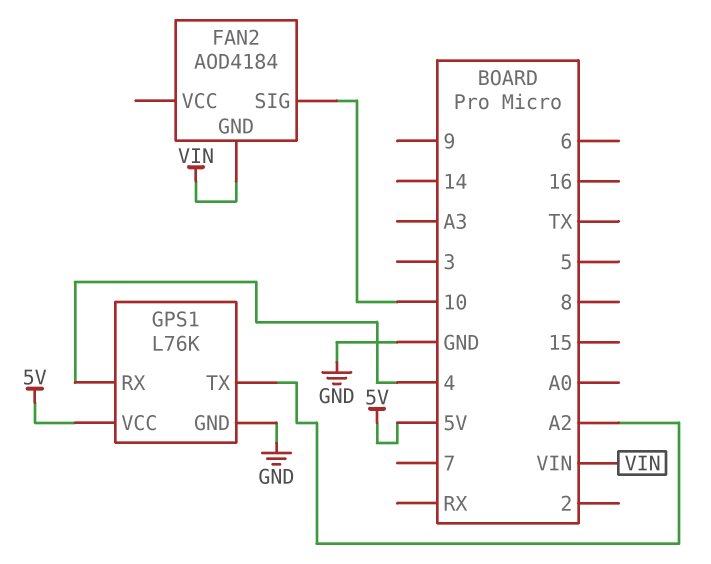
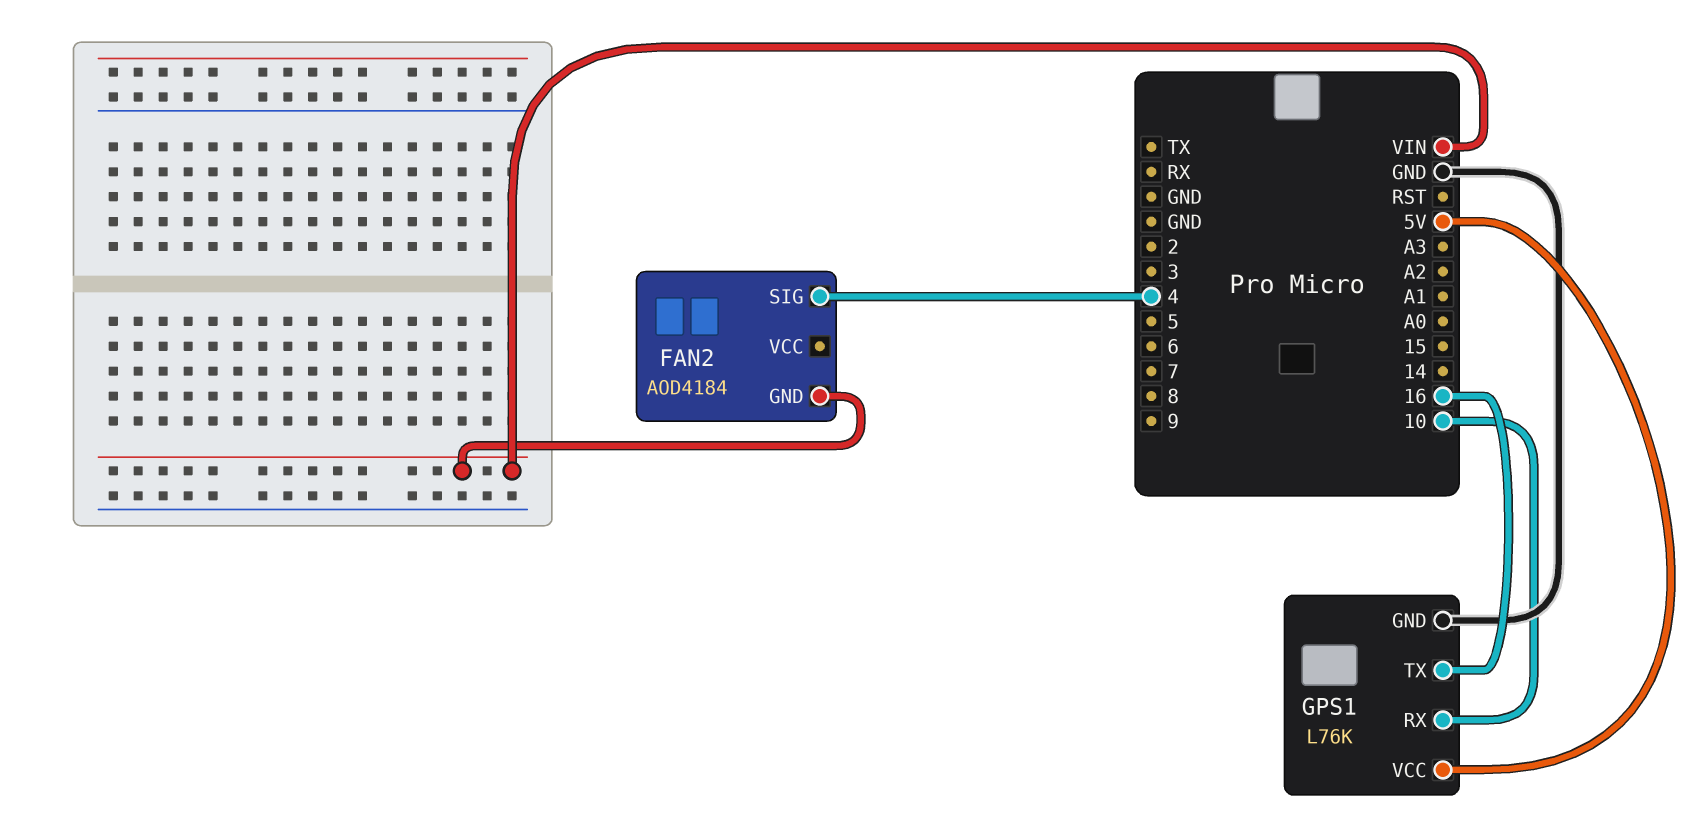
FAN2 pin SIG: 10 -> 4
GPS1 pin RX: 4 -> 10
GPS1 pin TX: A2 -> 16

